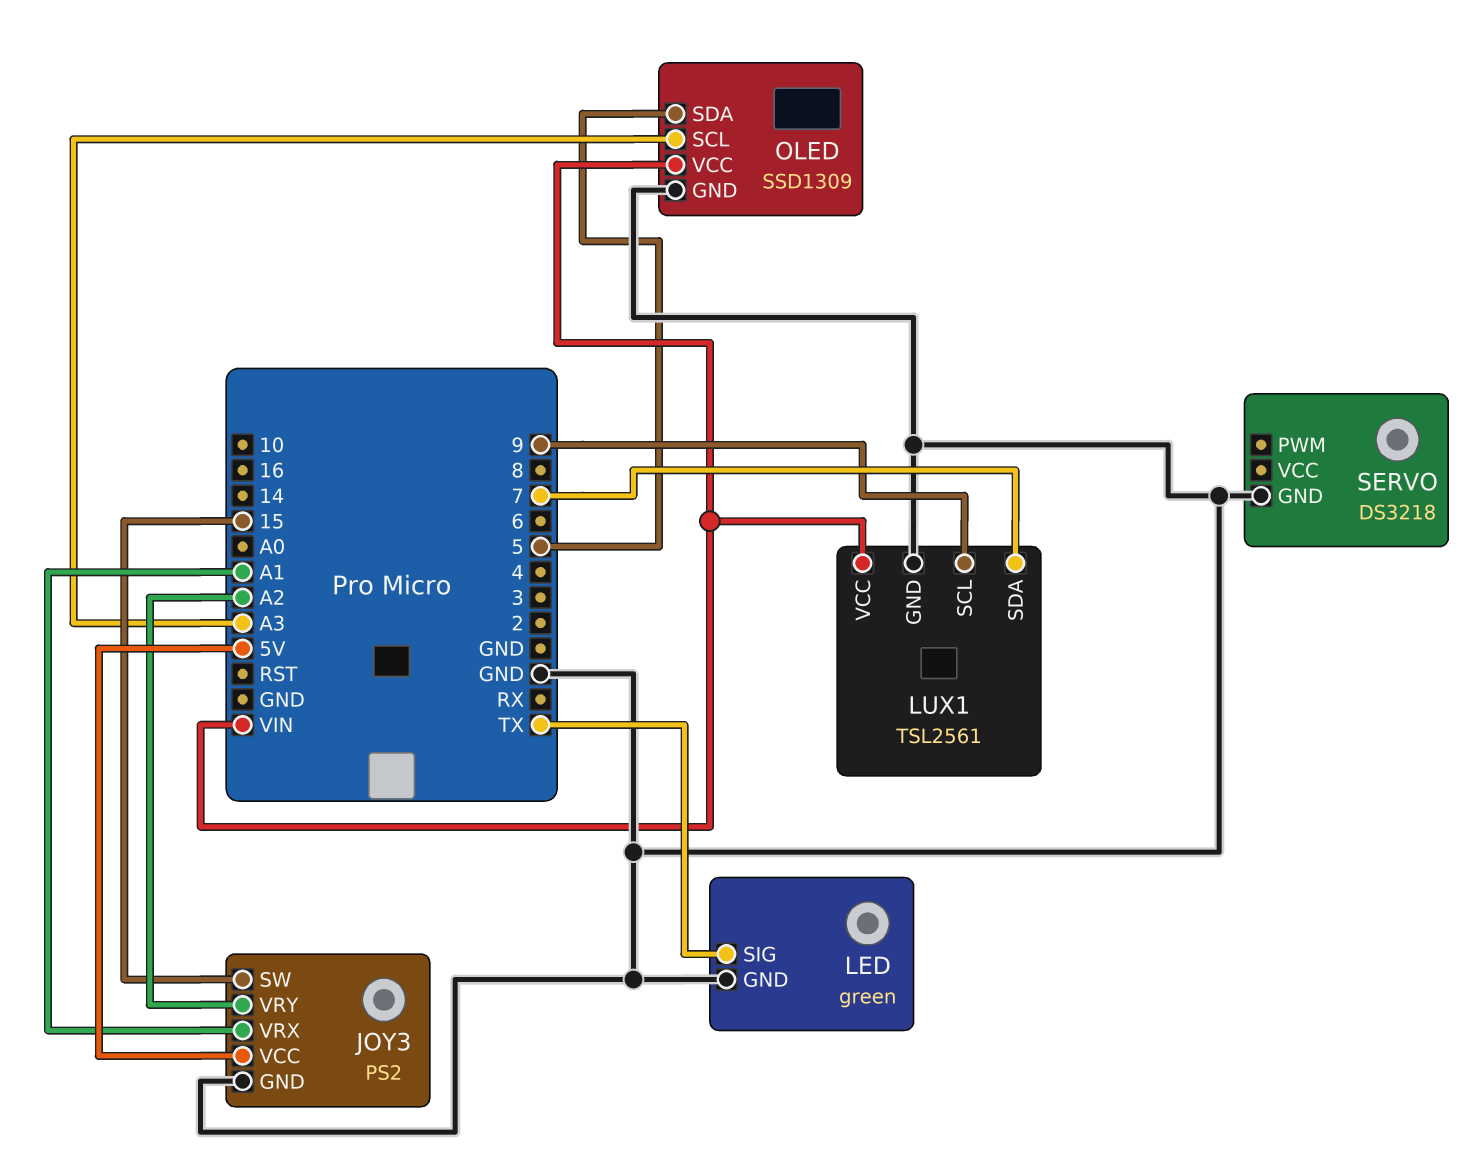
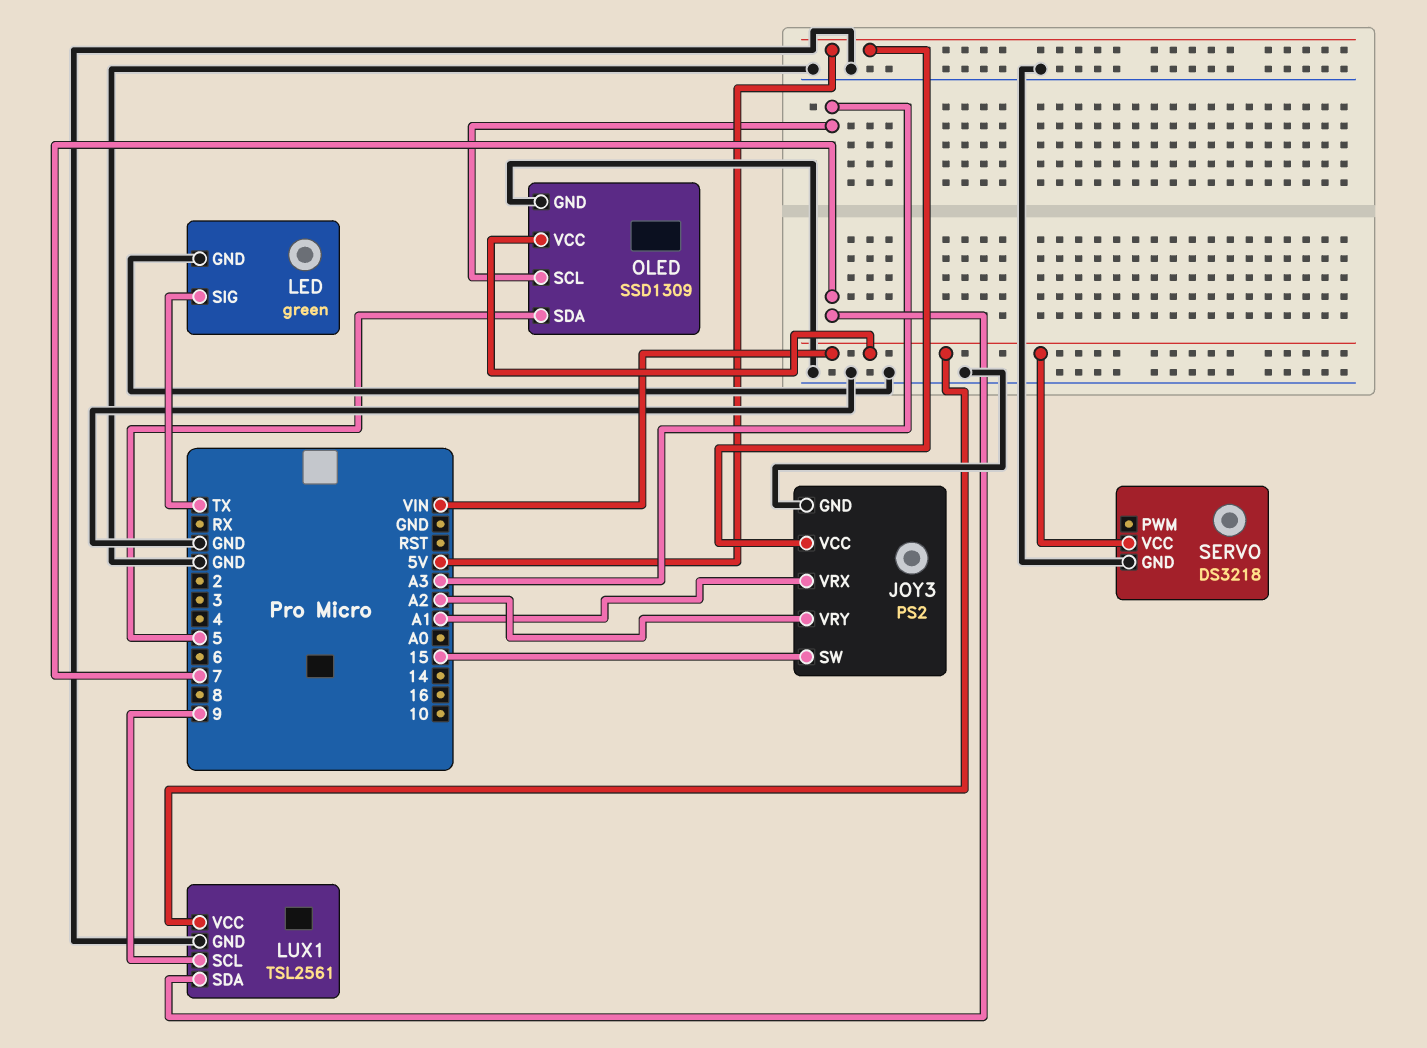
SERVO pin VCC: none -> VIN

